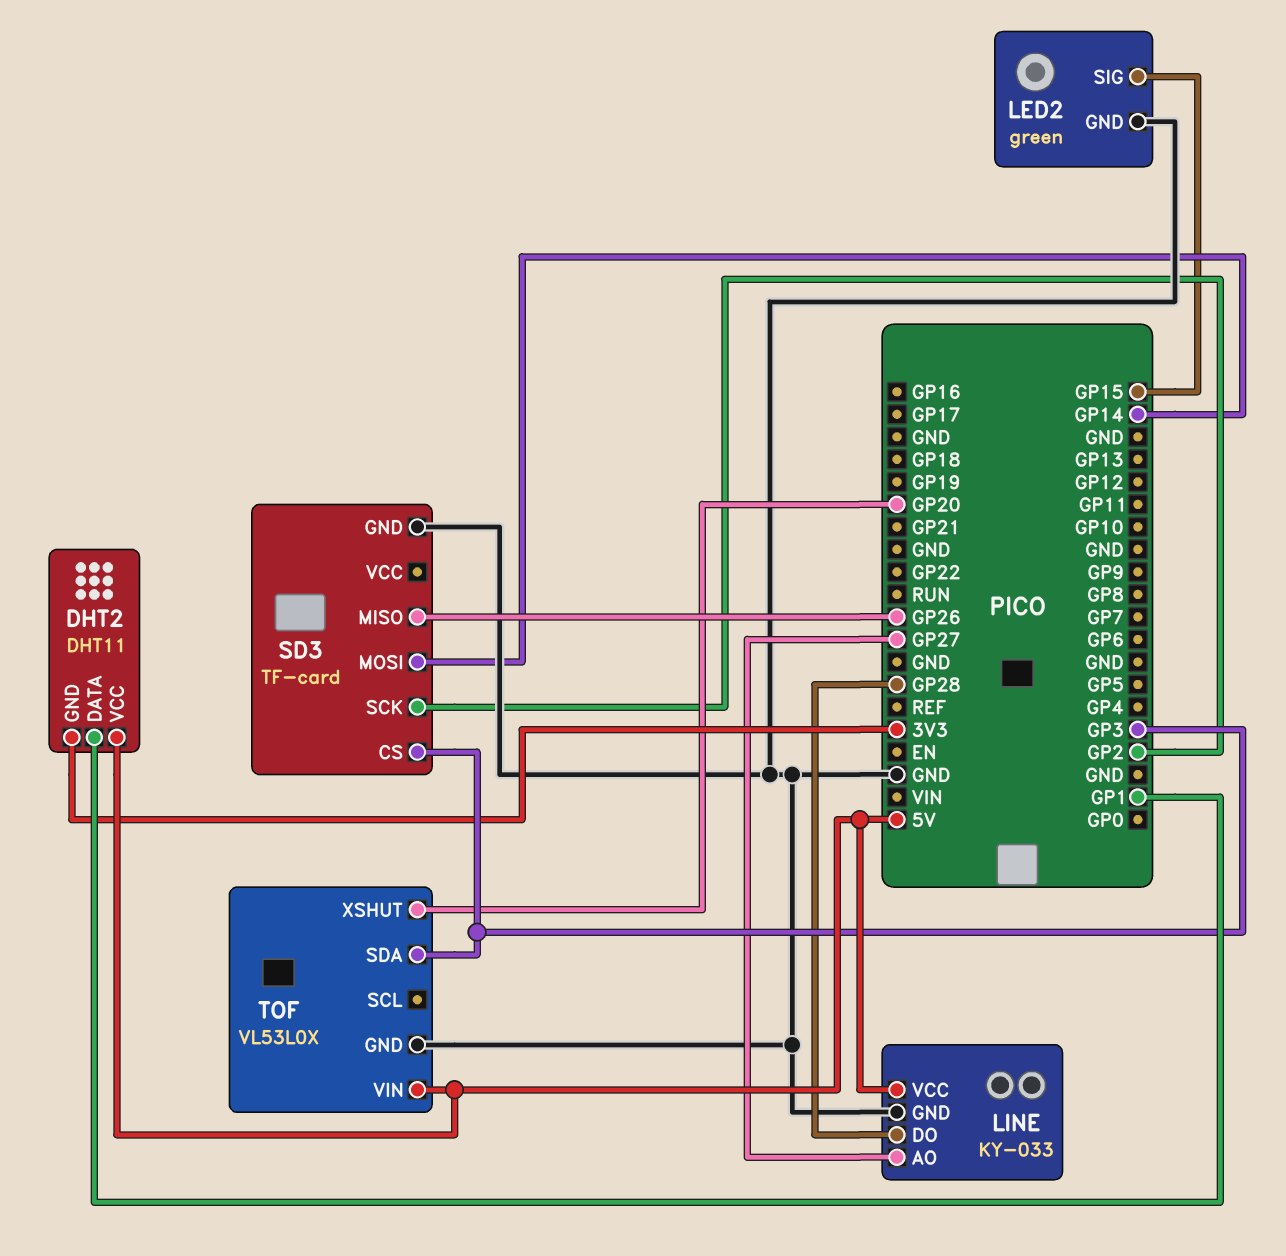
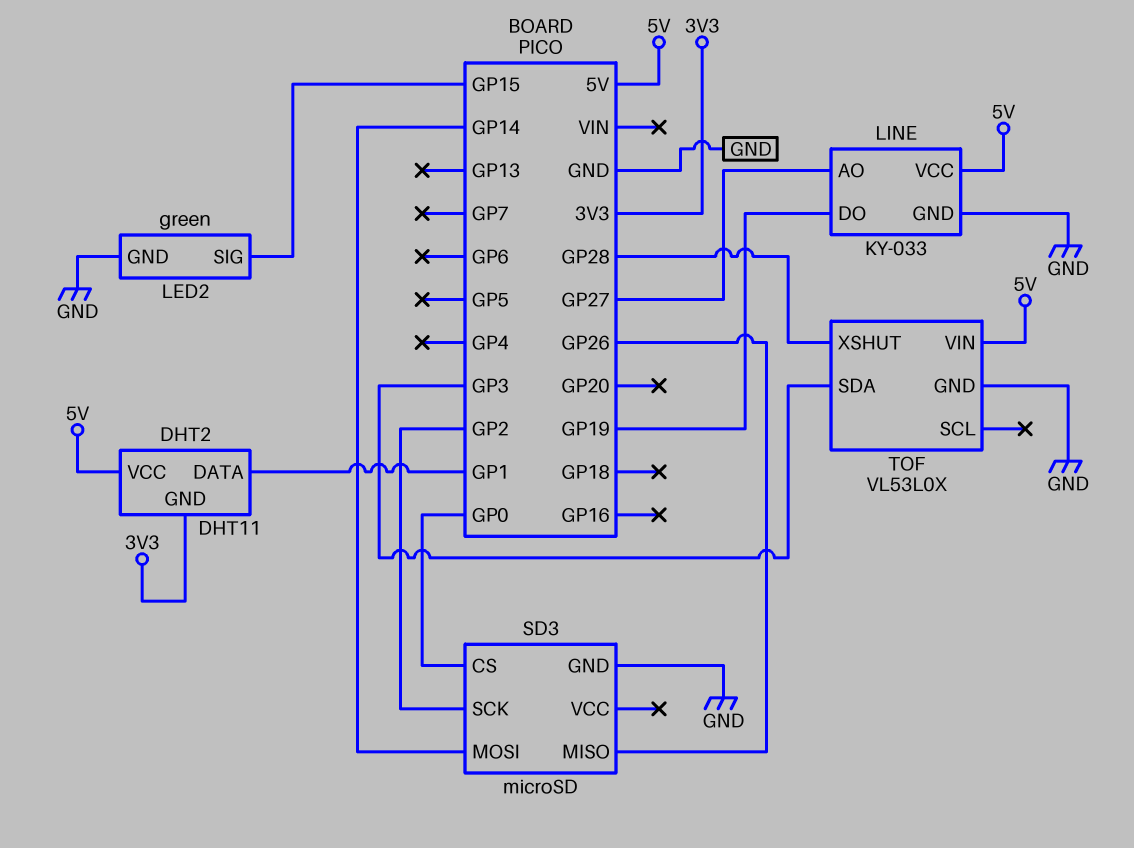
LINE pin DO: GP28 -> GP19
SD3: TF-card -> microSD
SD3 pin CS: GP3 -> GP0
TOF pin XSHUT: GP20 -> GP28

